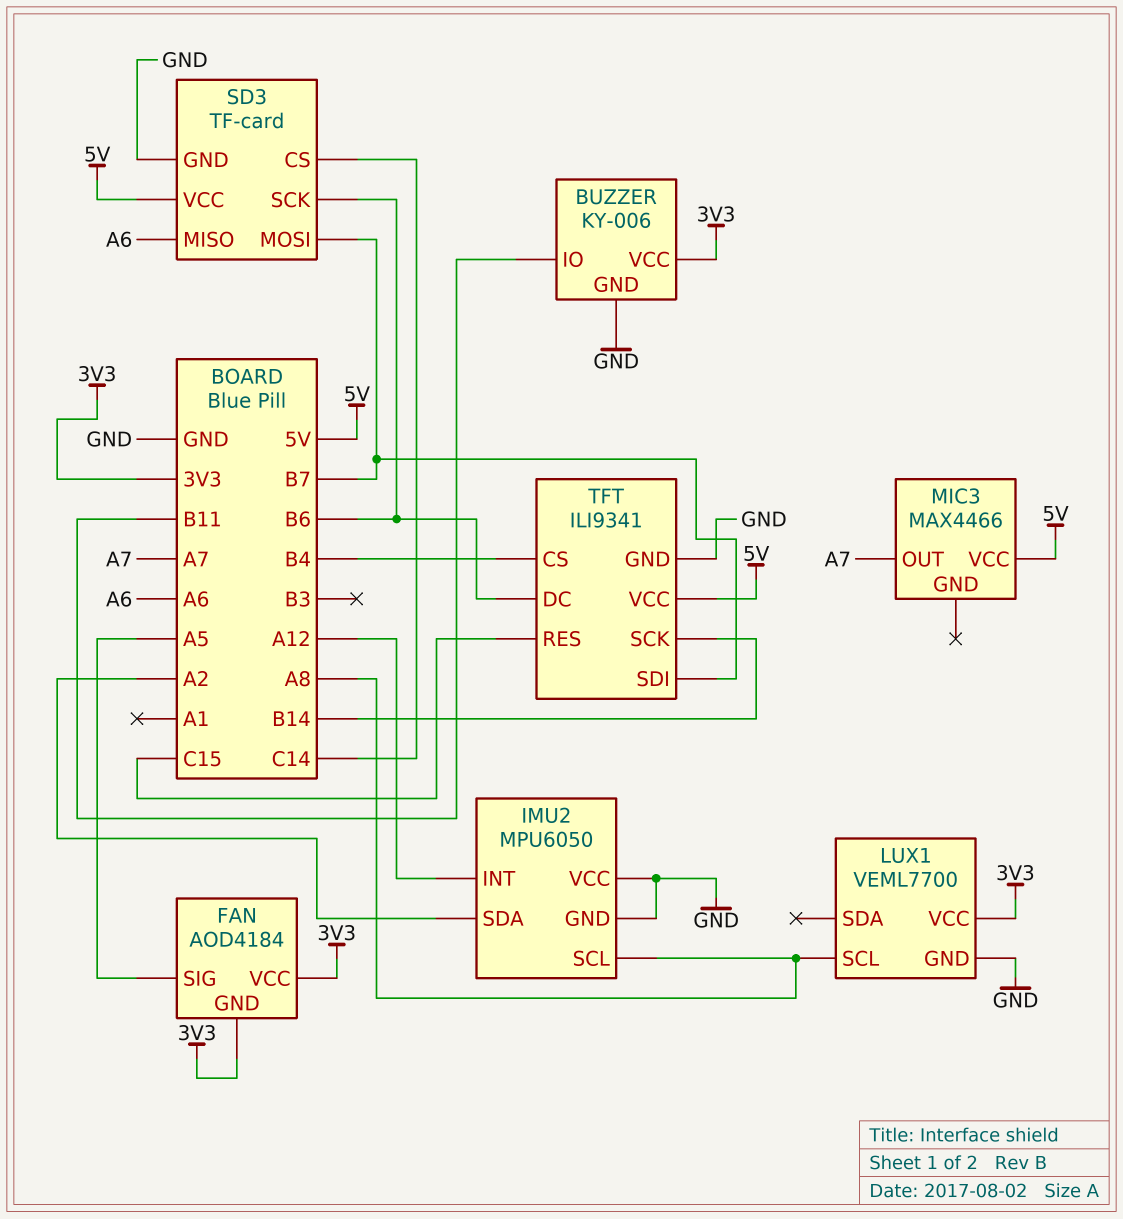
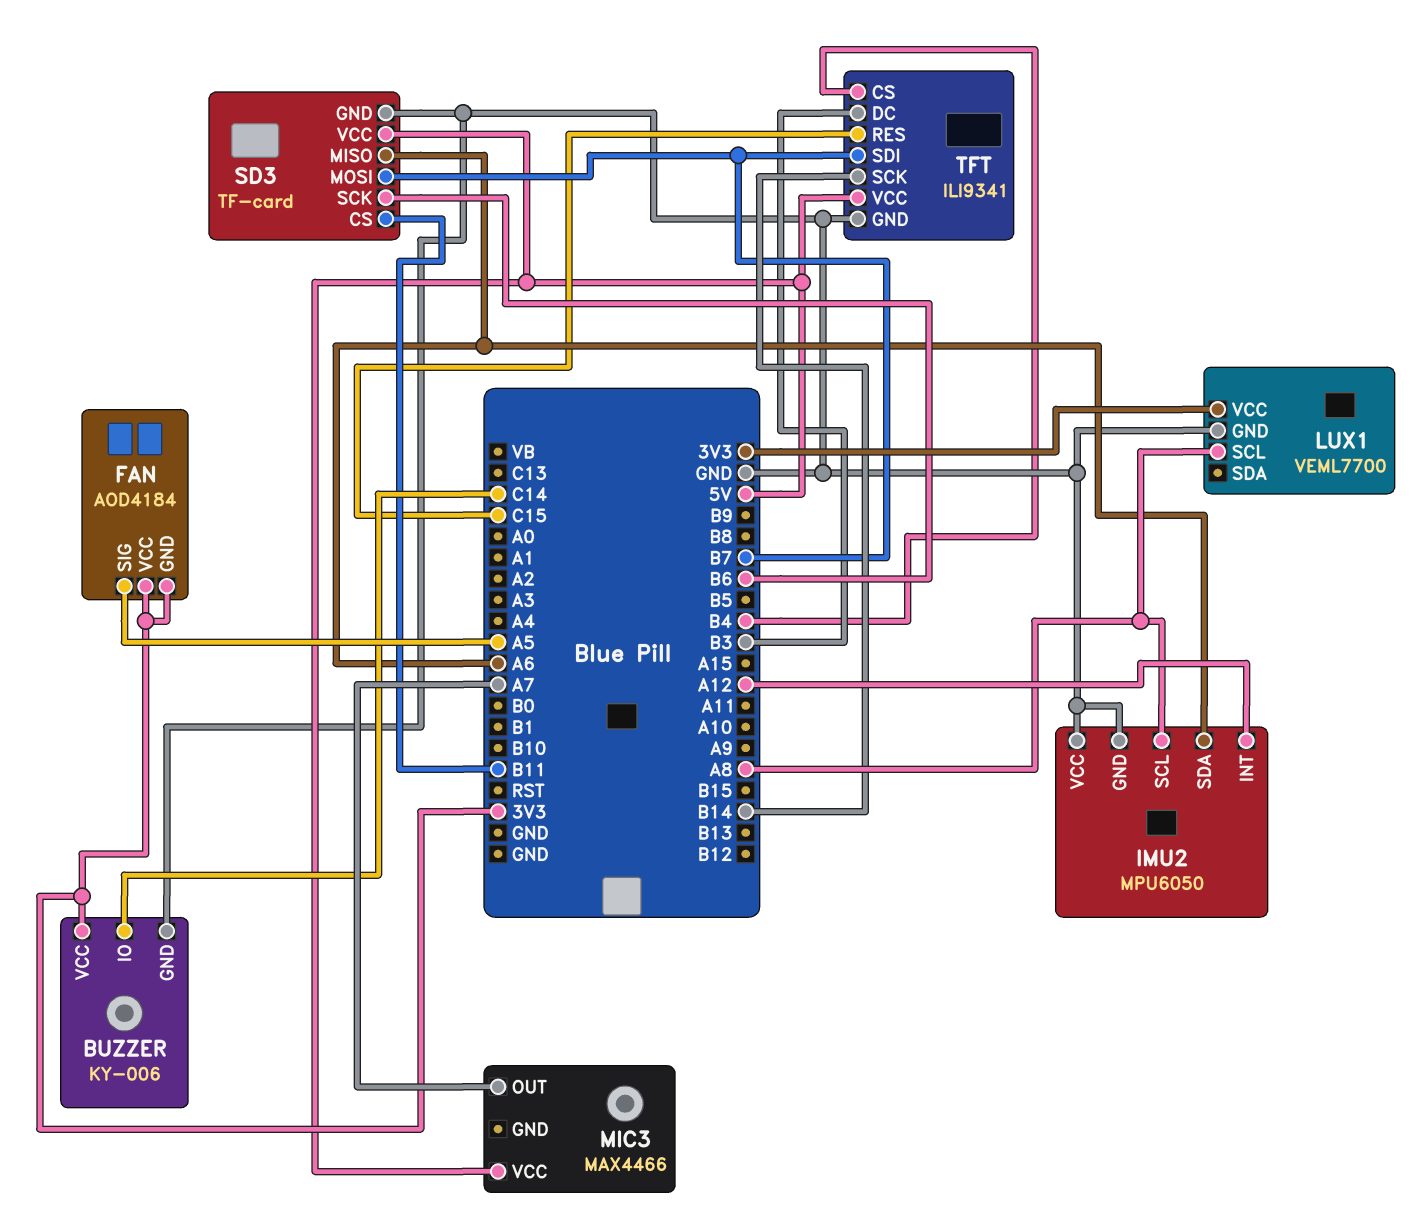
BUZZER pin IO: B11 -> C14
IMU2 pin SDA: A2 -> A6
SD3 pin CS: C14 -> B11
TFT pin DC: B6 -> B3

